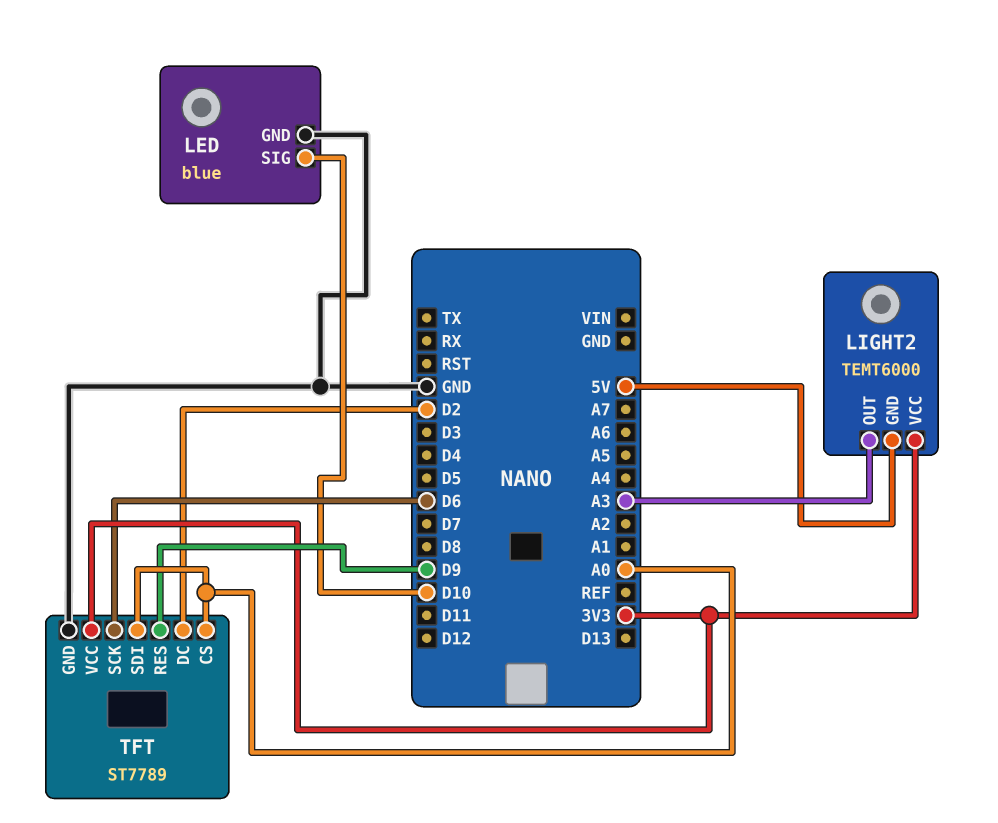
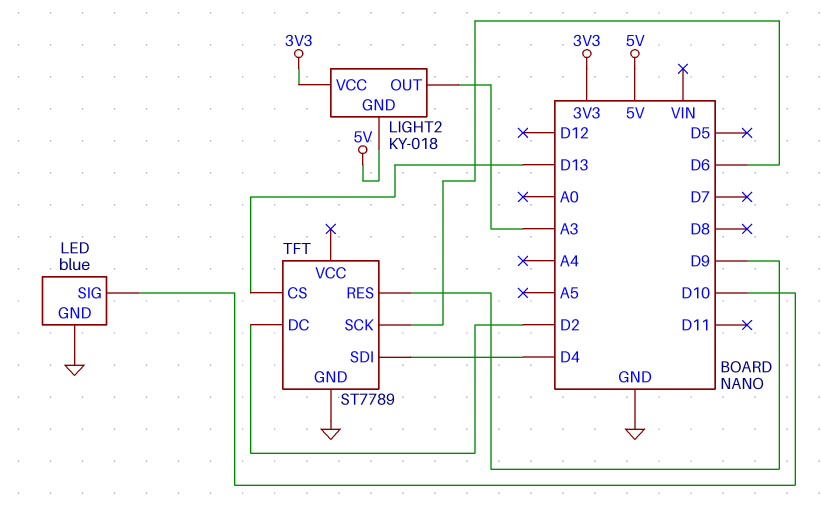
LIGHT2: TEMT6000 -> KY-018
TFT pin CS: A0 -> D13
TFT pin SDI: A0 -> D4
TFT pin VCC: 3V3 -> none

